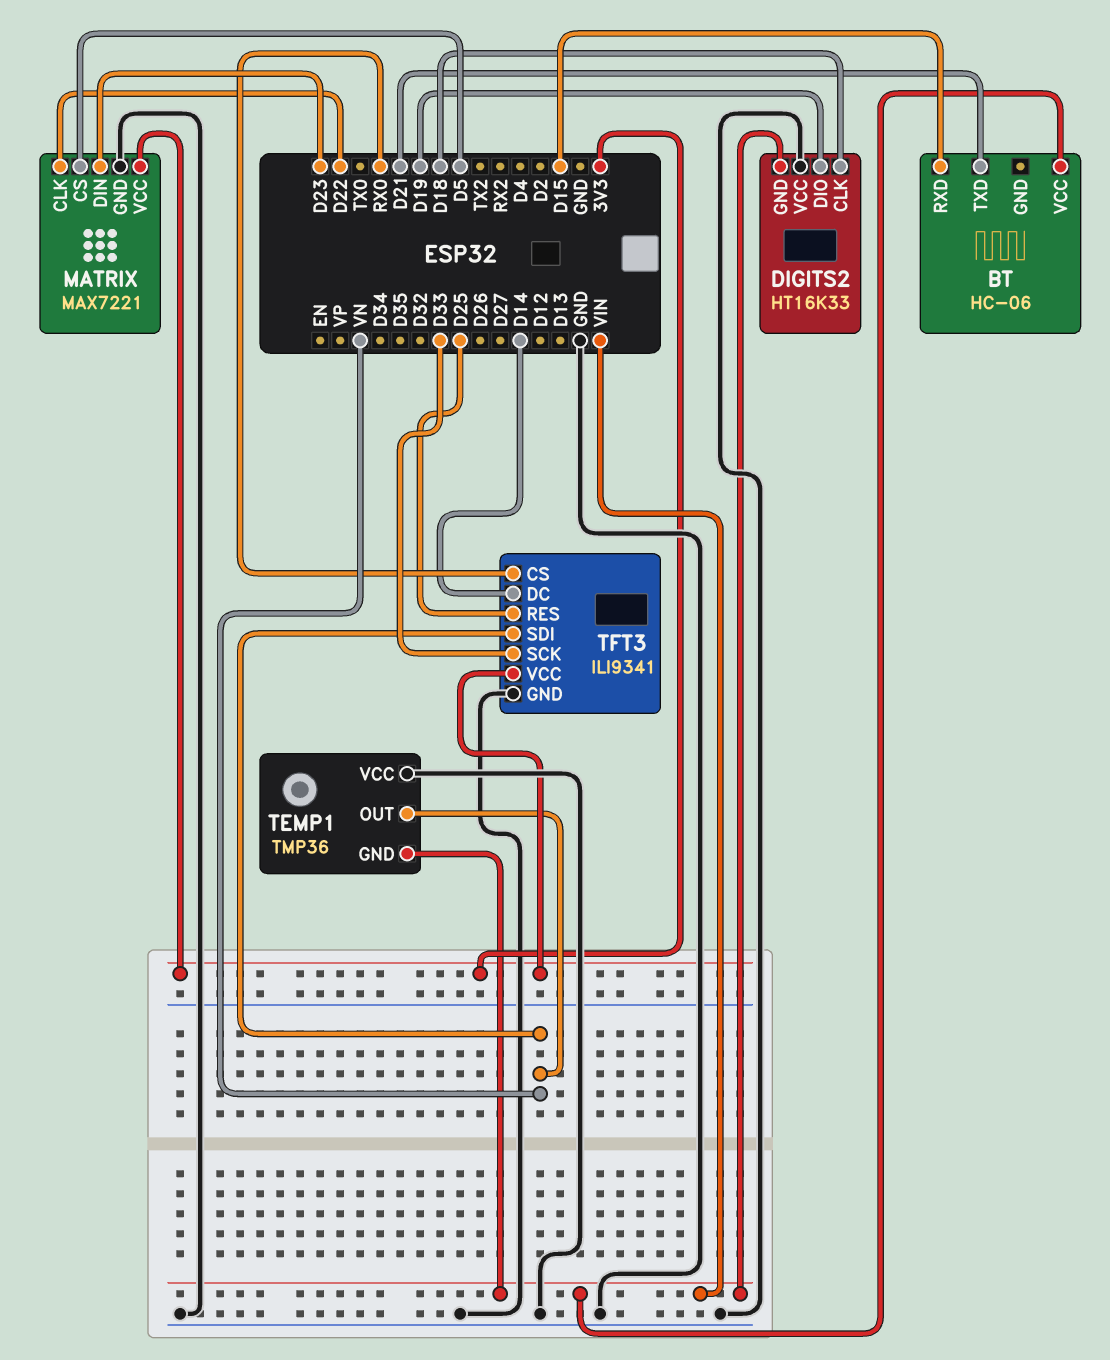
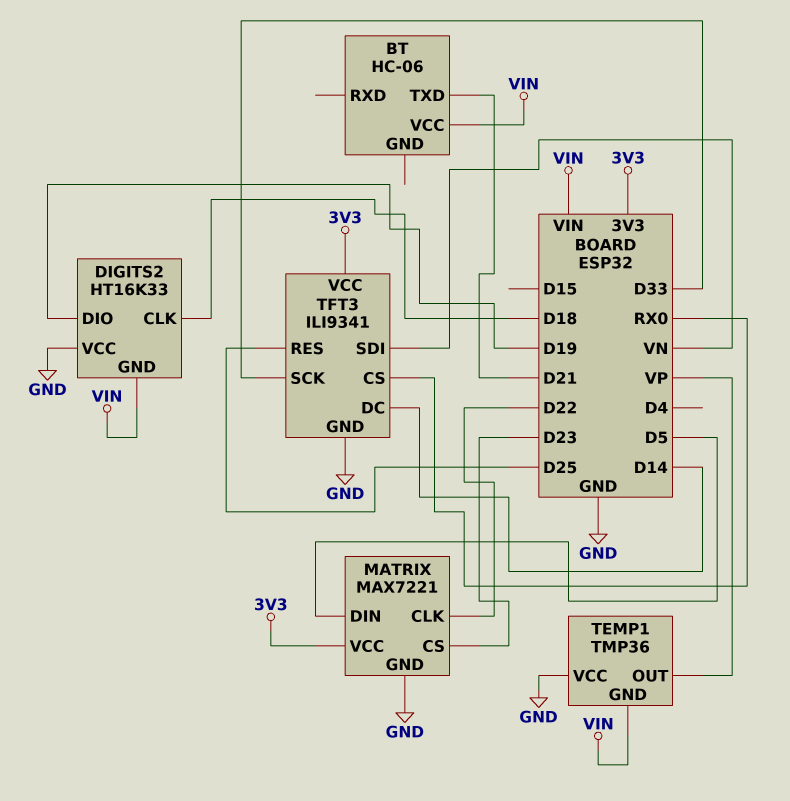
BT pin RXD: D15 -> none
MATRIX pin CS: D5 -> D23
MATRIX pin DIN: D23 -> D5
TEMP1 pin OUT: VN -> VP

